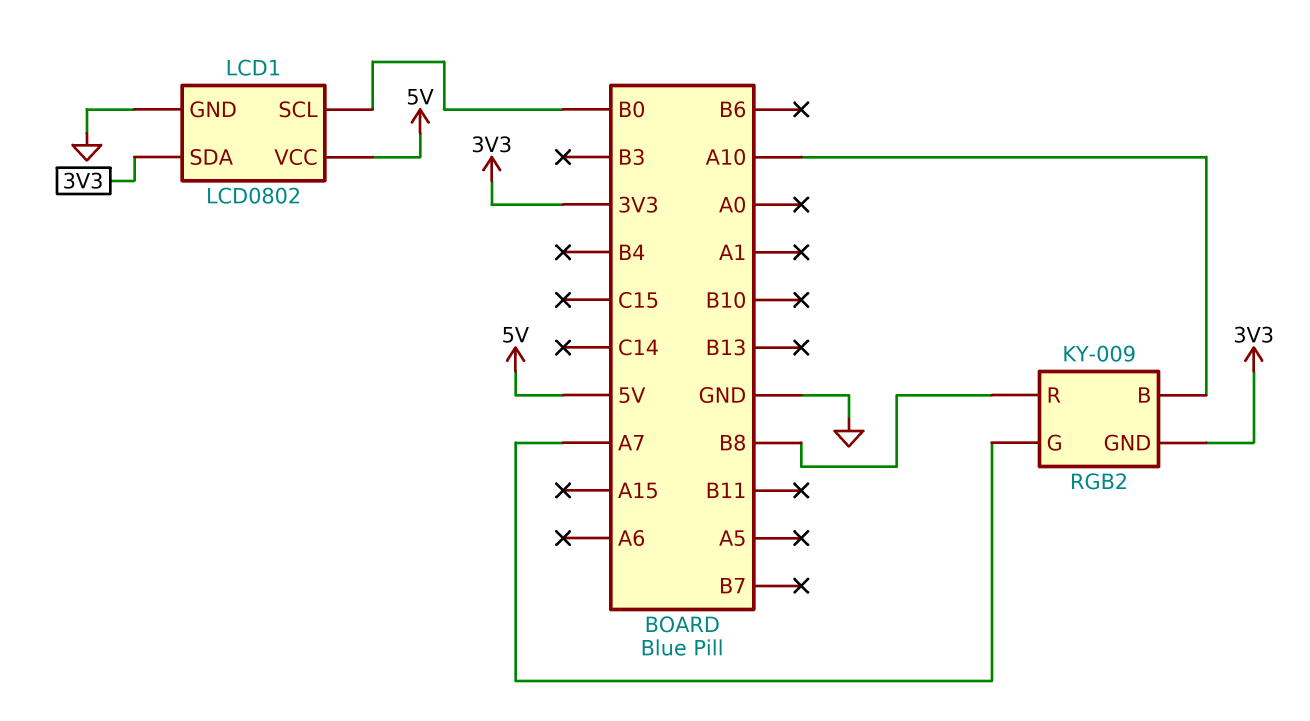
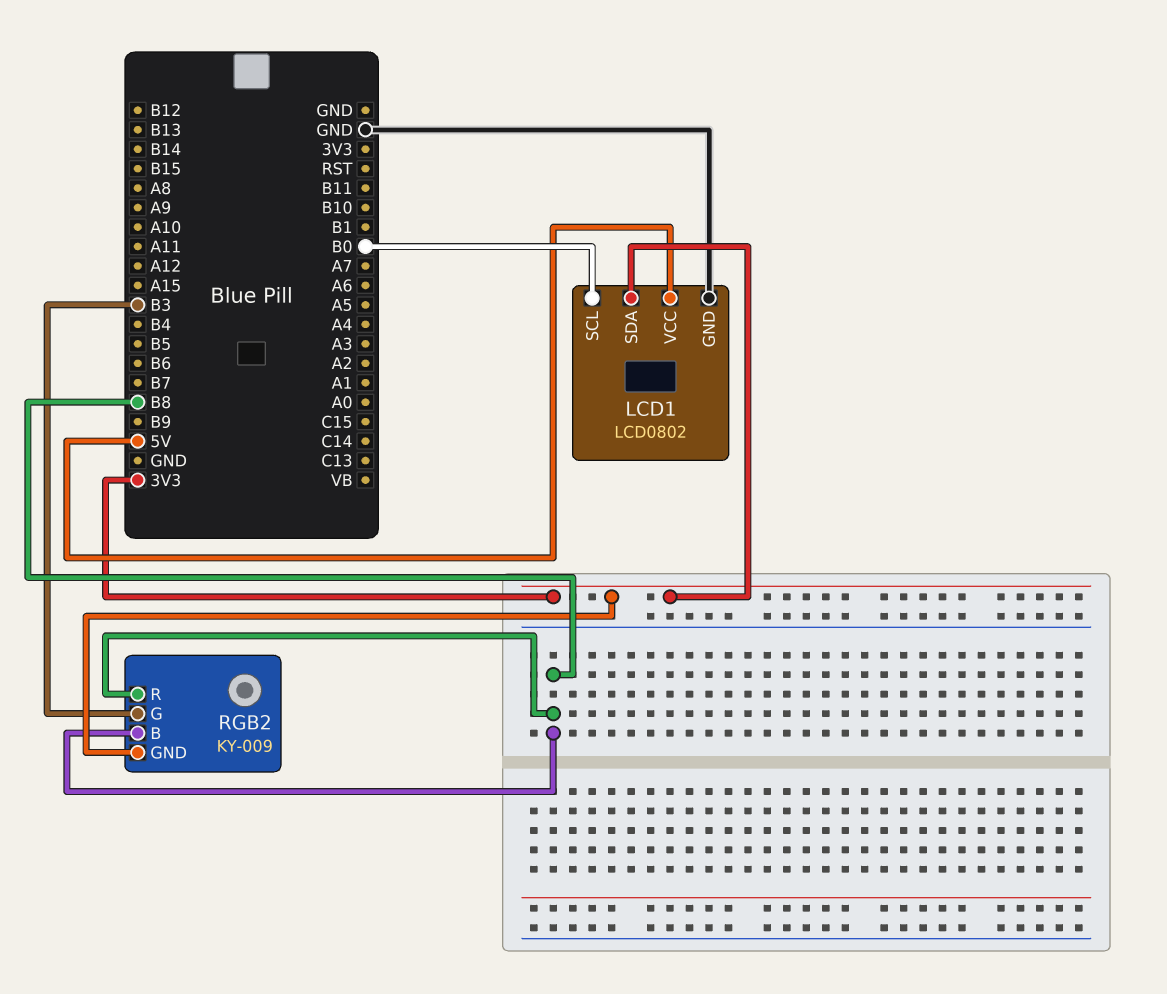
RGB2 pin B: A10 -> B8
RGB2 pin G: A7 -> B3

